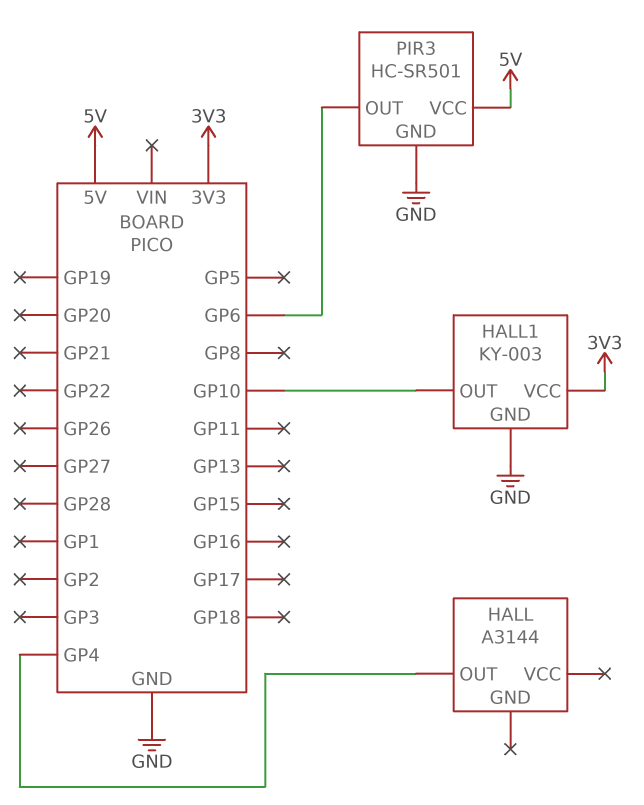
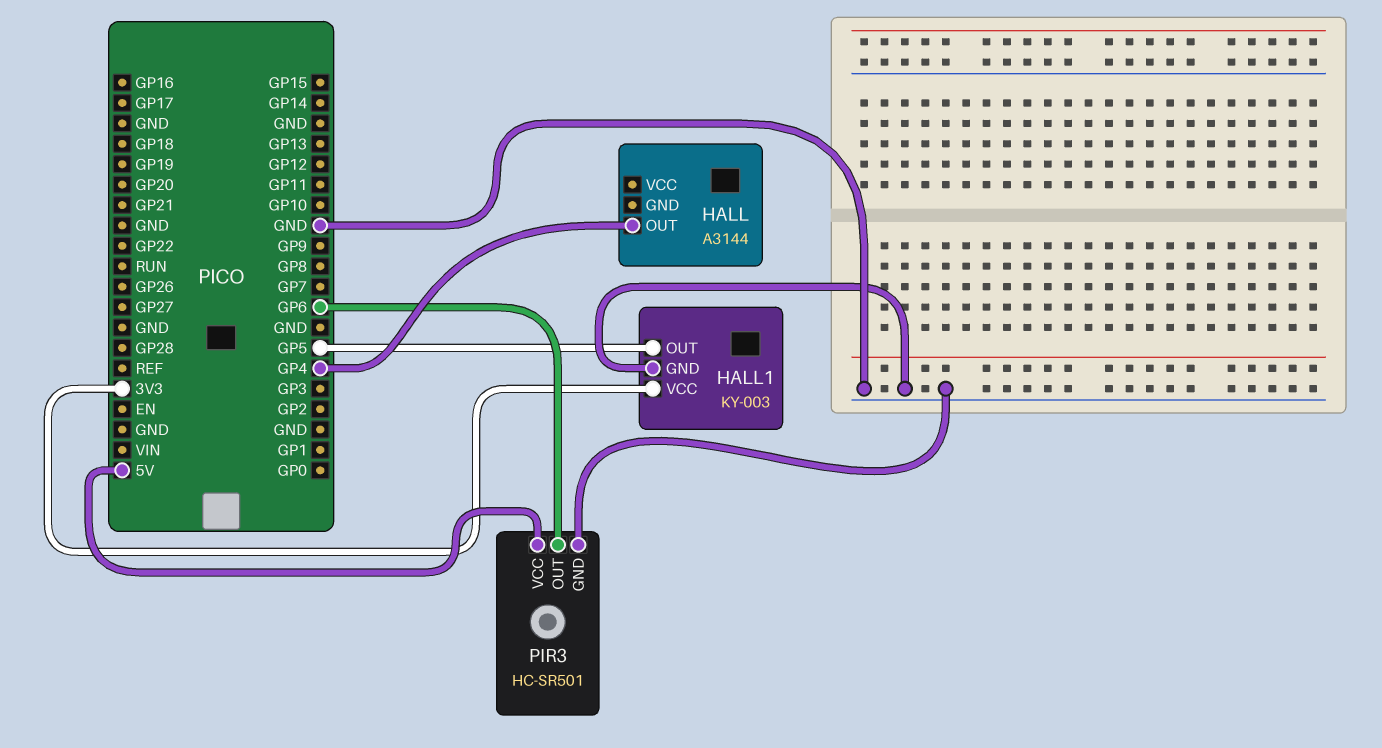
HALL1 pin OUT: GP10 -> GP5

